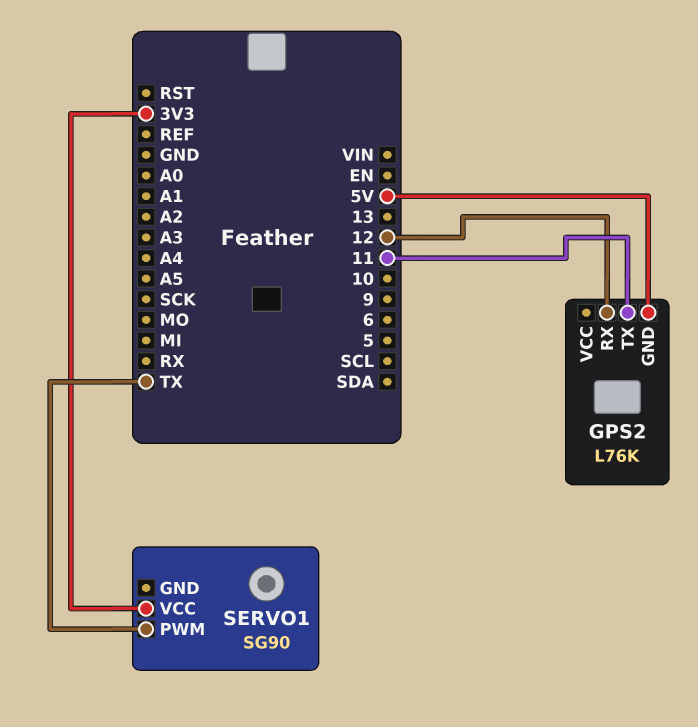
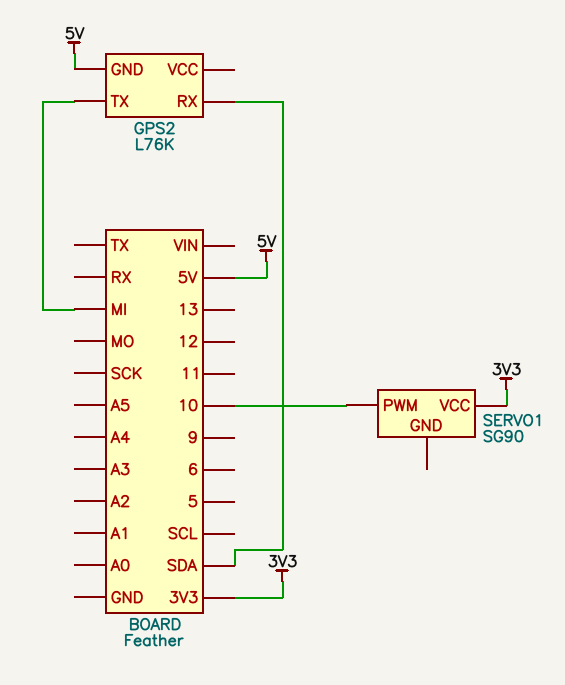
GPS2 pin RX: 12 -> SDA
GPS2 pin TX: 11 -> MI
SERVO1 pin PWM: TX -> 10

